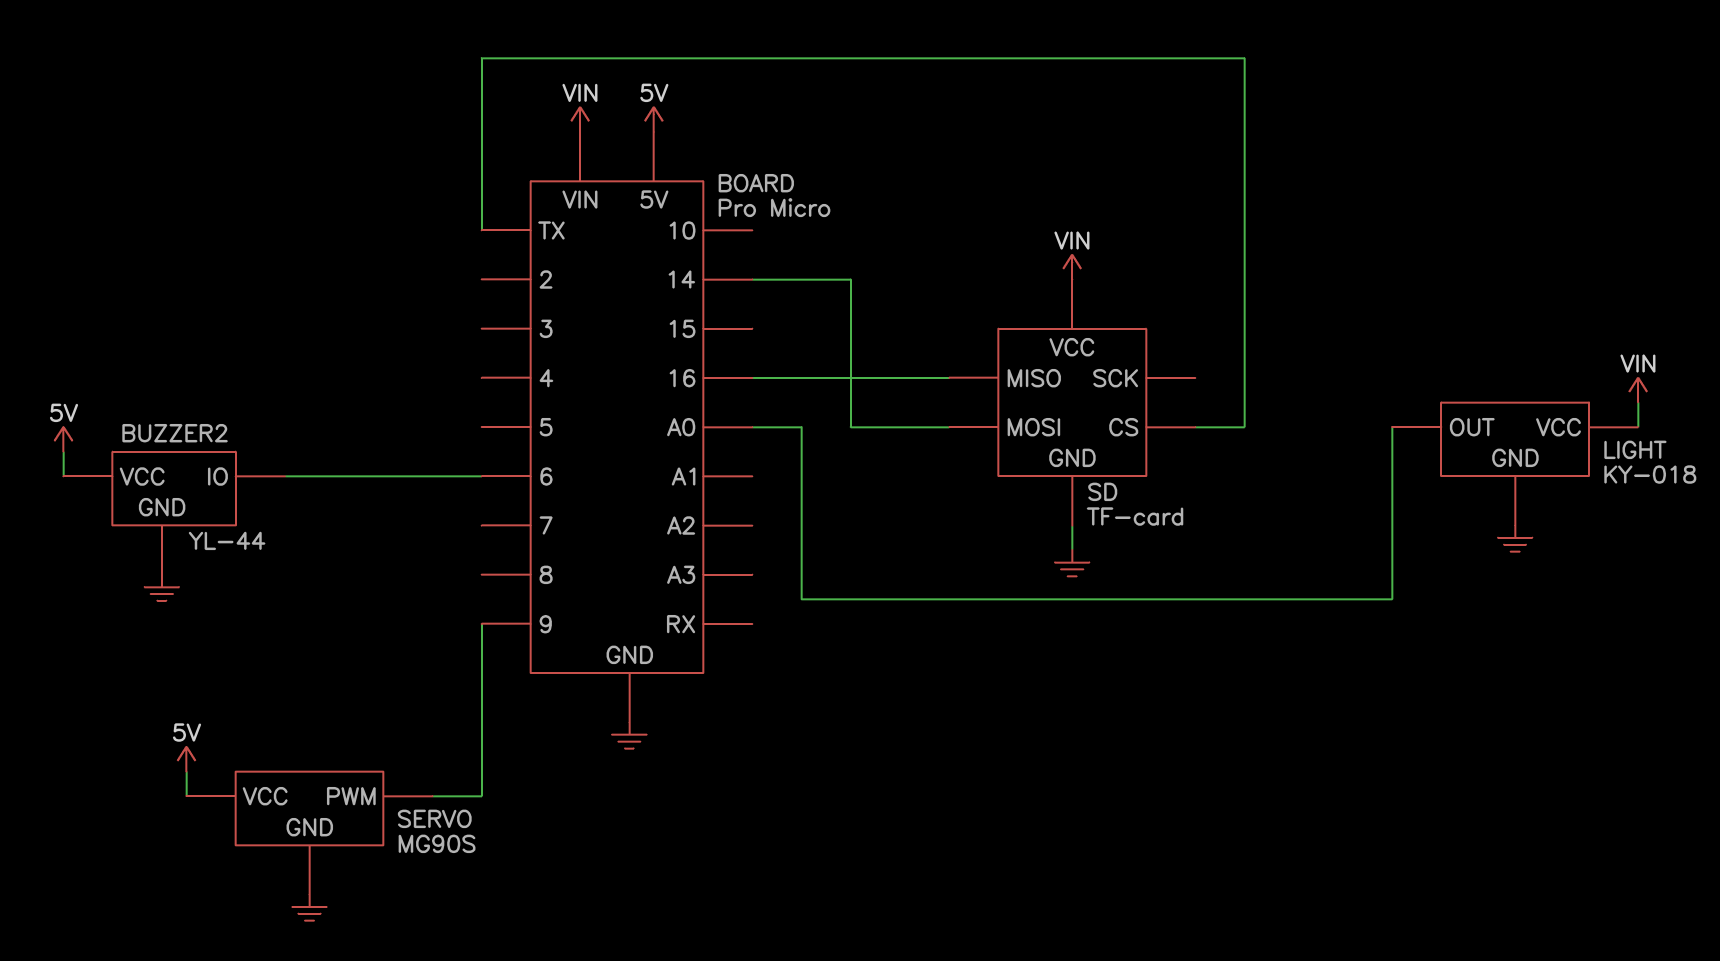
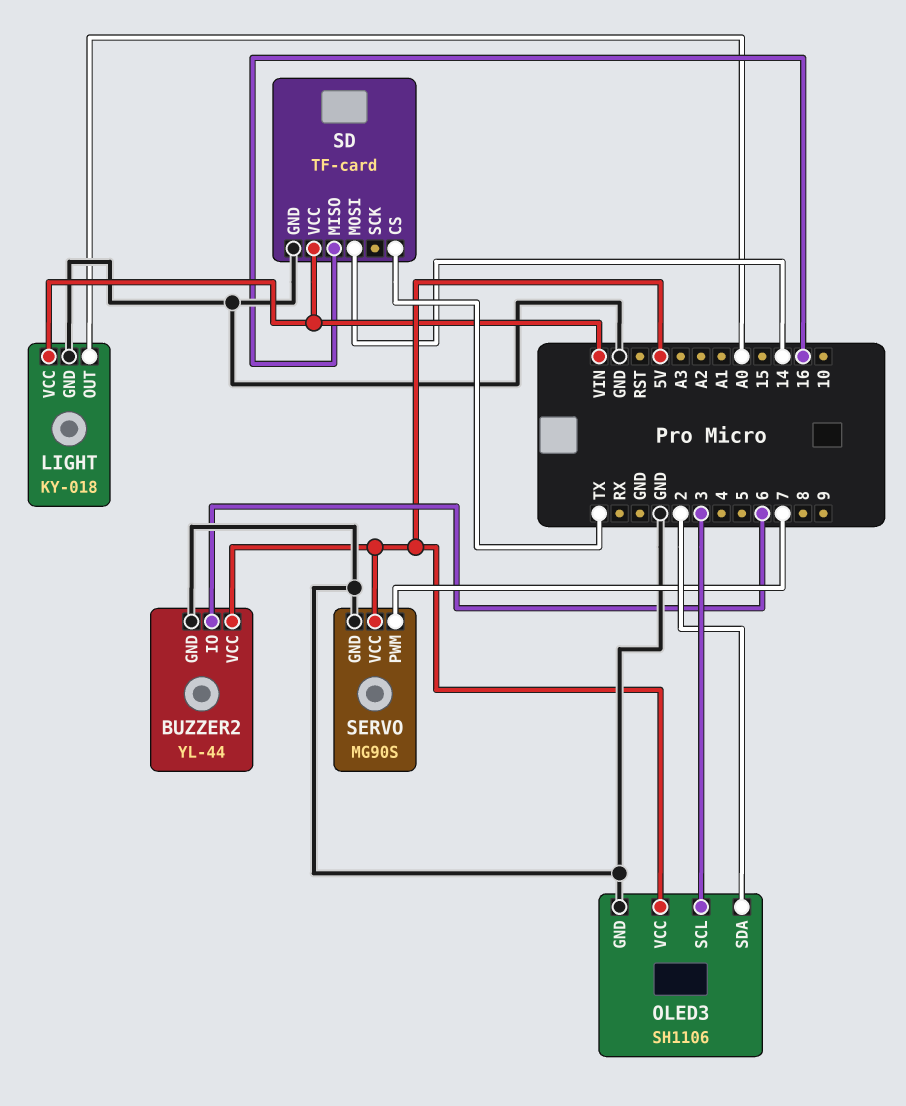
OLED3: none -> SH1106
OLED3 pin GND: none -> GND
OLED3 pin SCL: none -> 3
OLED3 pin SDA: none -> 2
OLED3 pin VCC: none -> 5V
SERVO pin PWM: 9 -> 7

